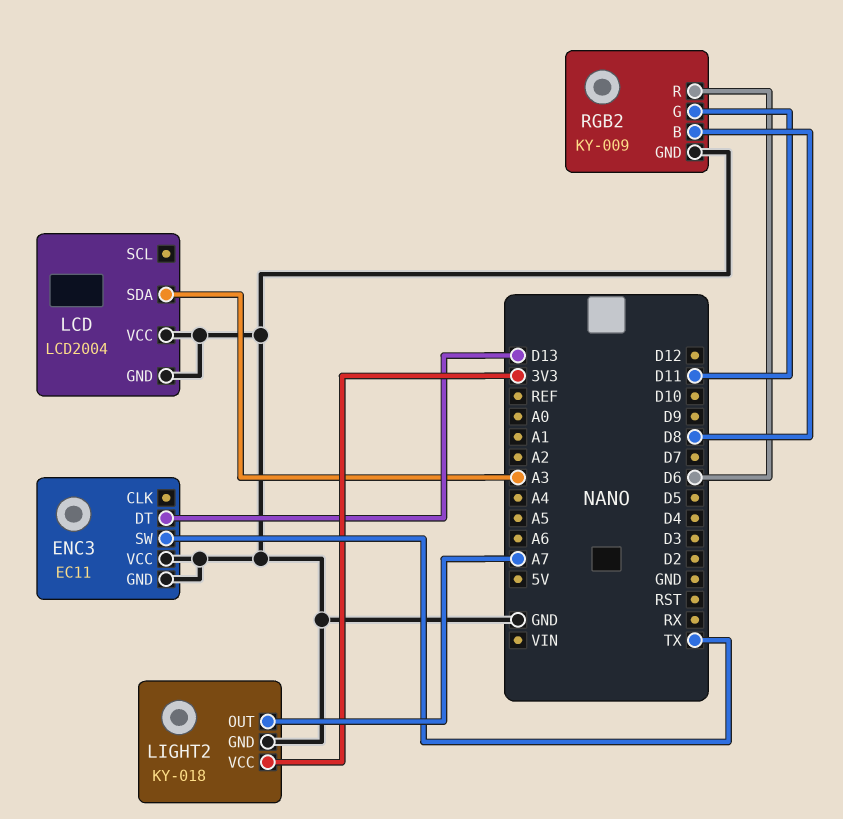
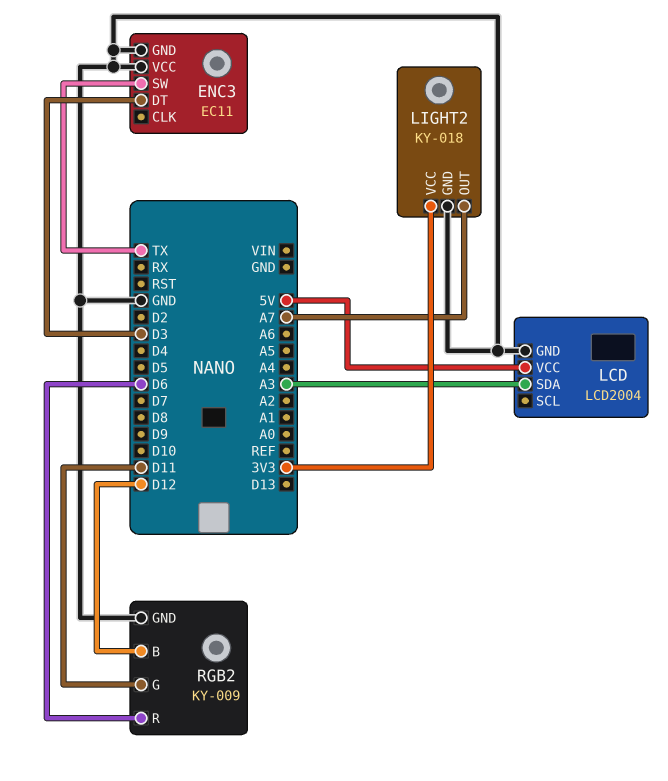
ENC3 pin DT: D13 -> D3
LCD pin VCC: GND -> 5V
RGB2 pin B: D8 -> D12

